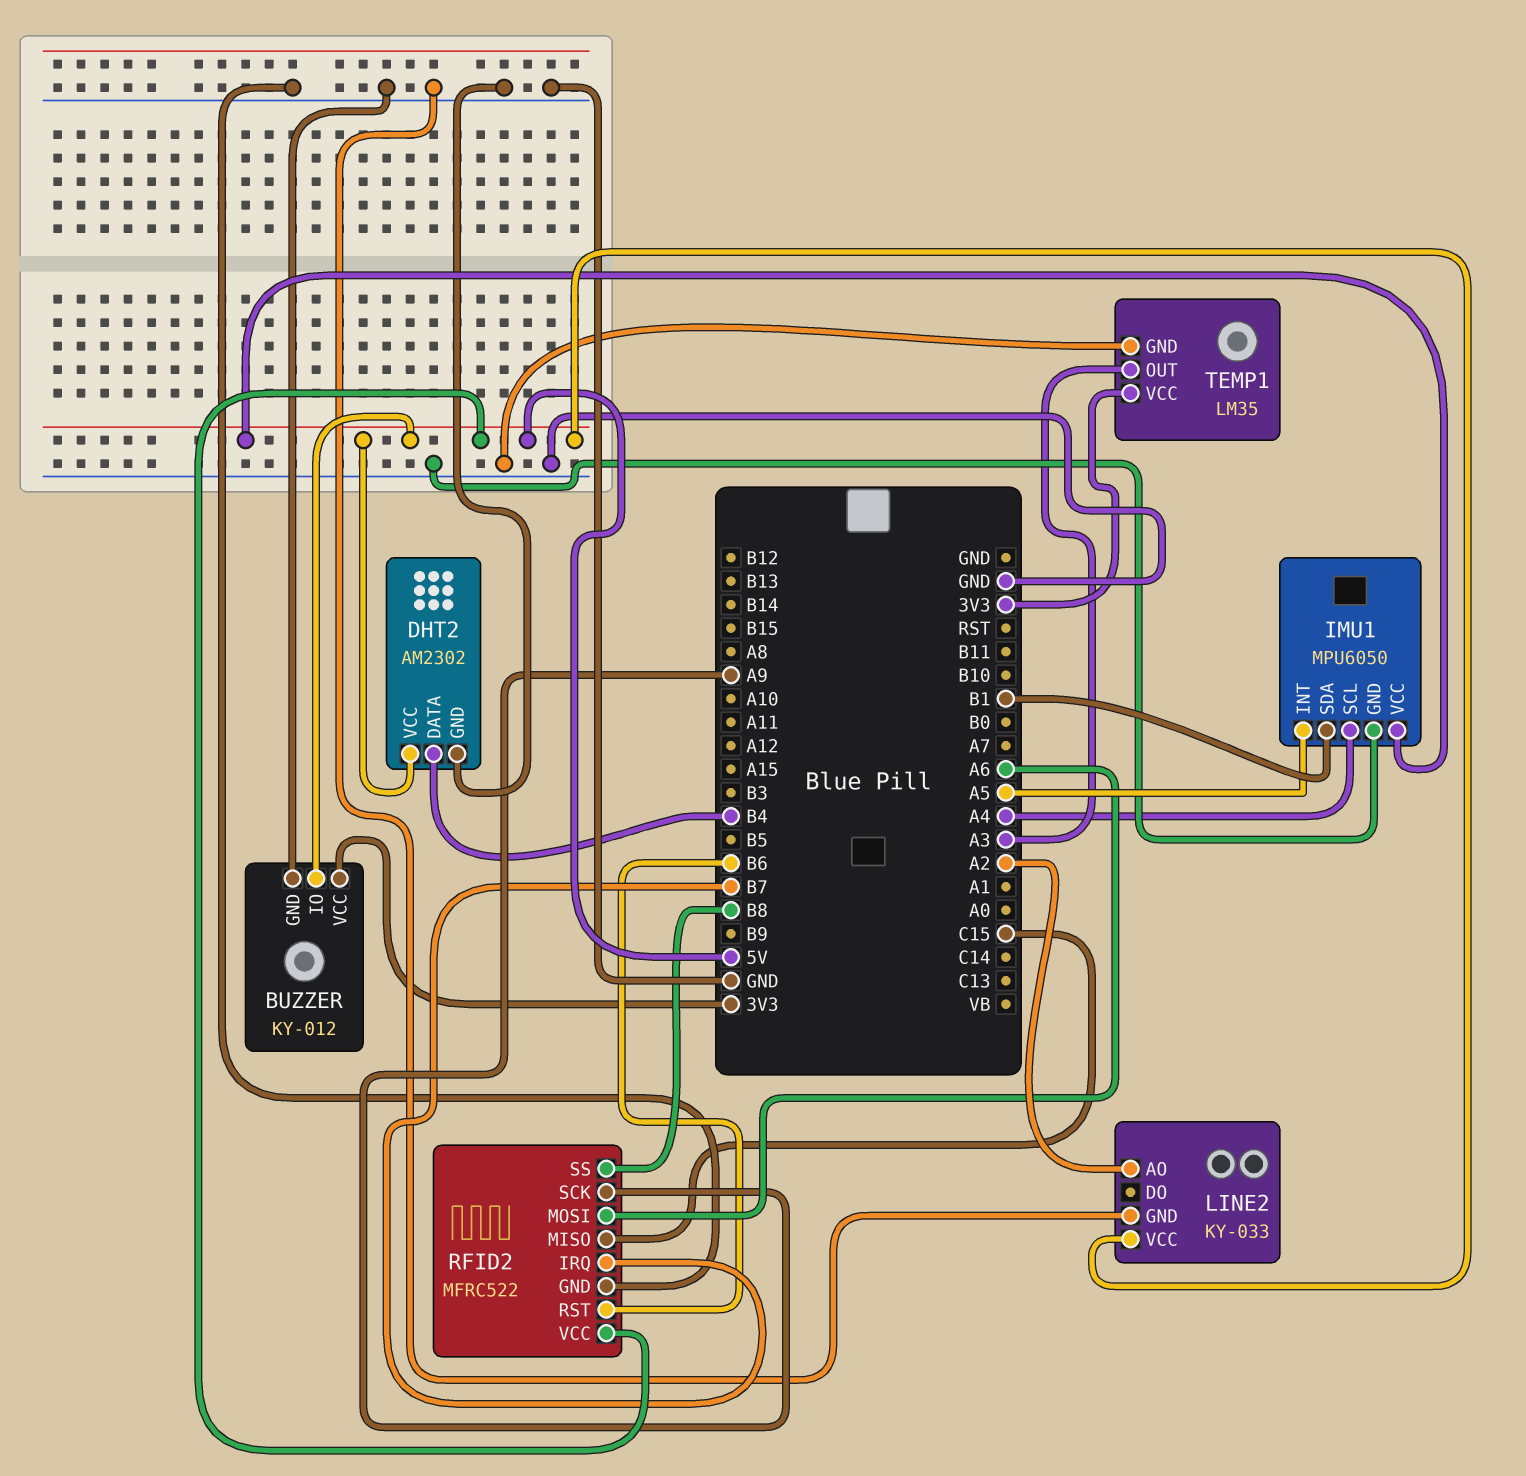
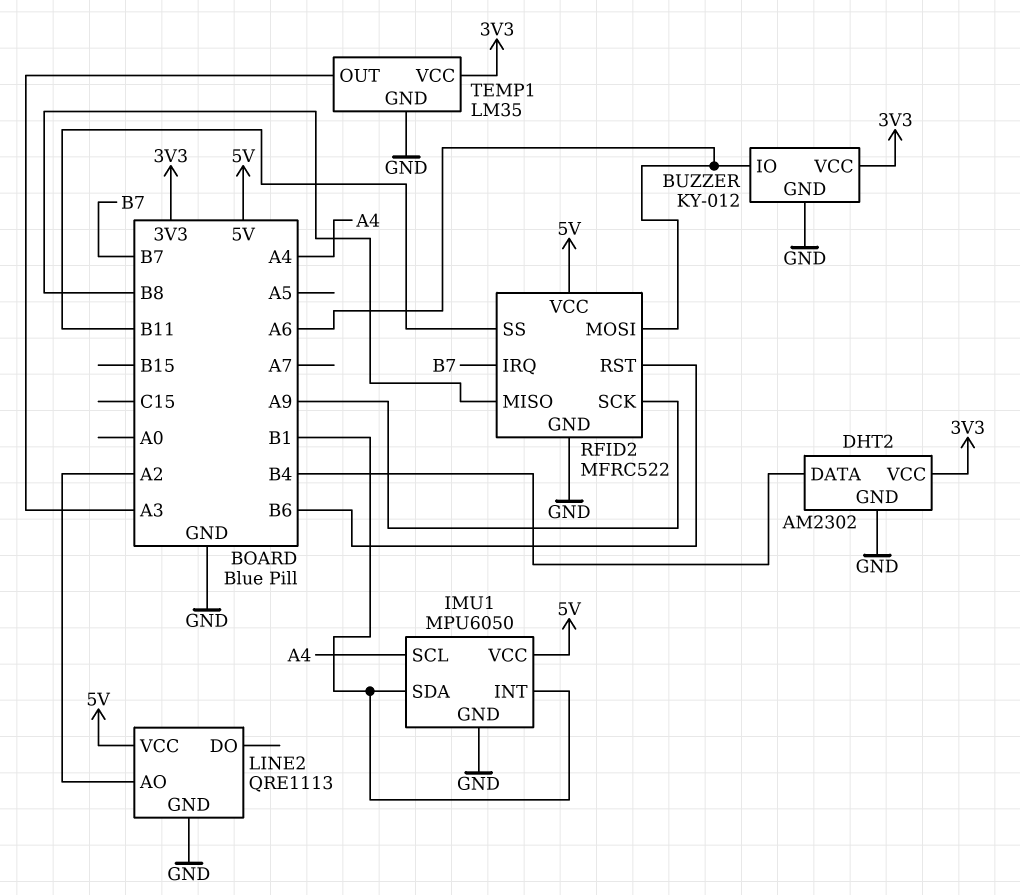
BUZZER pin IO: 5V -> A6
DHT2 pin VCC: 5V -> 3V3
IMU1 pin INT: A5 -> B1
LINE2: KY-033 -> QRE1113
RFID2 pin MISO: C15 -> B8
RFID2 pin SS: B8 -> B11

